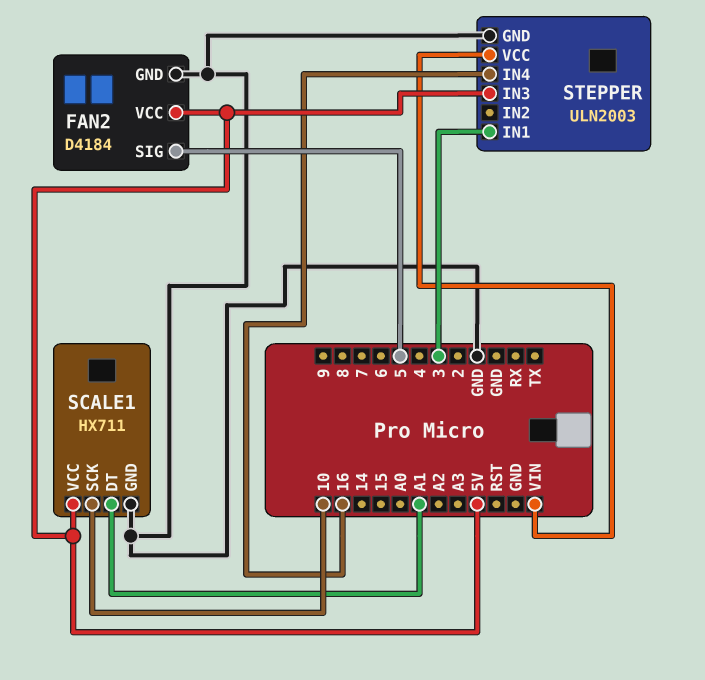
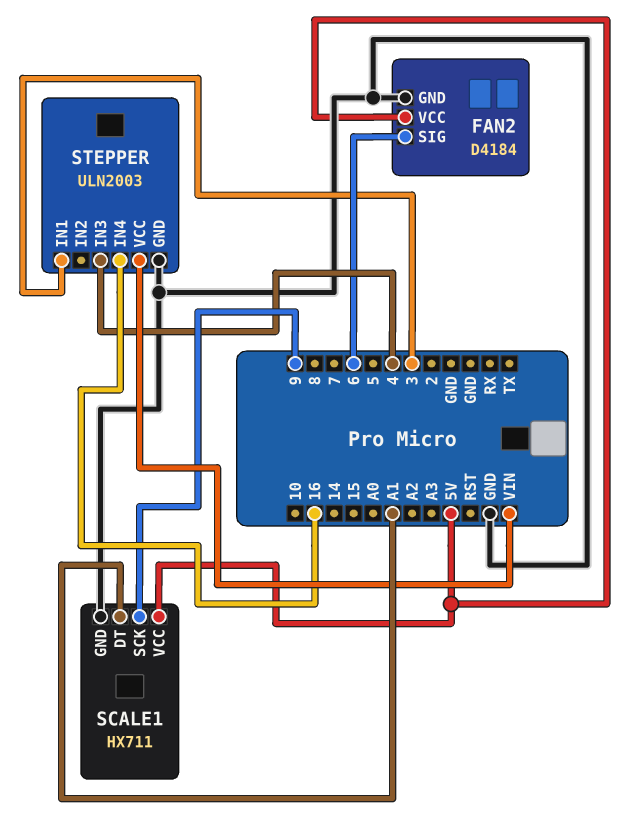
FAN2 pin SIG: 5 -> 6
SCALE1 pin SCK: 10 -> 9
STEPPER pin IN3: 5V -> 4

